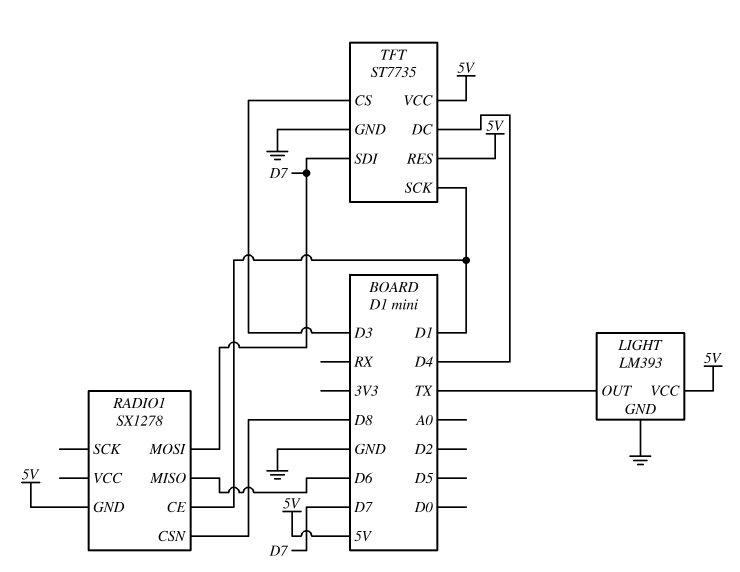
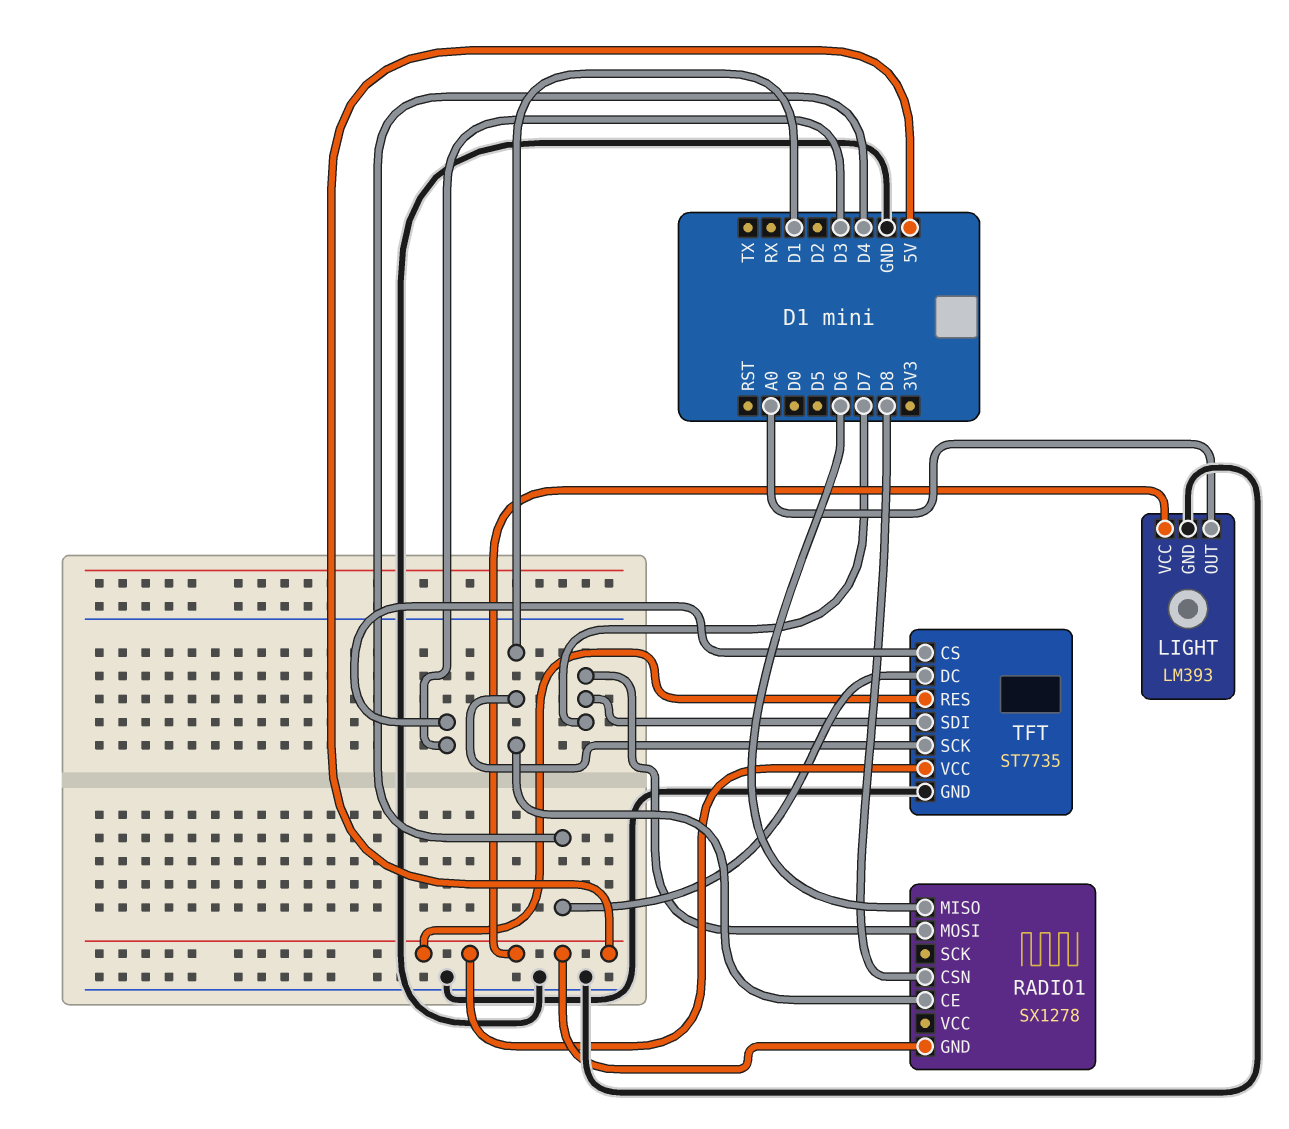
LIGHT pin OUT: TX -> A0

